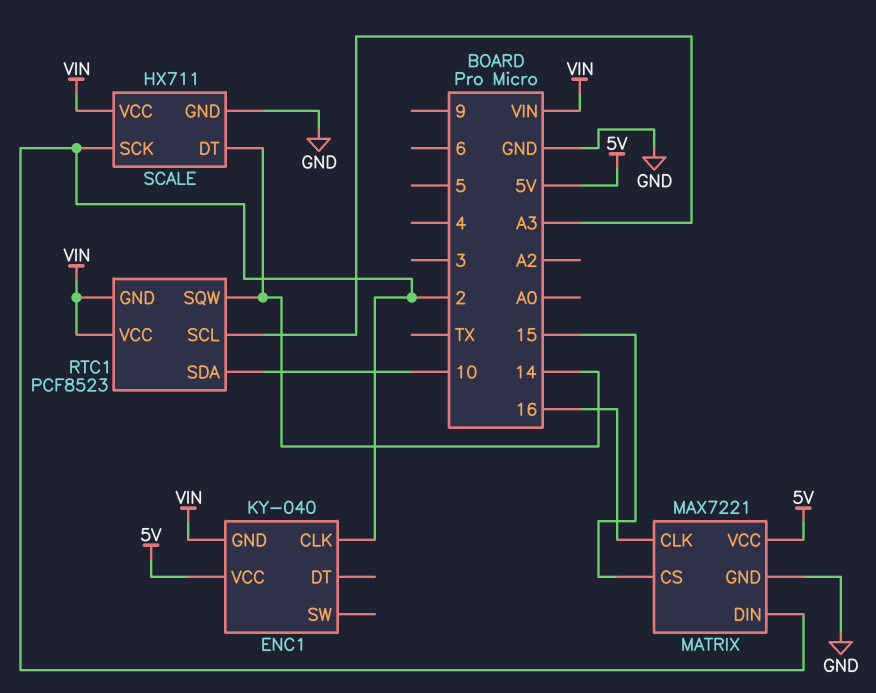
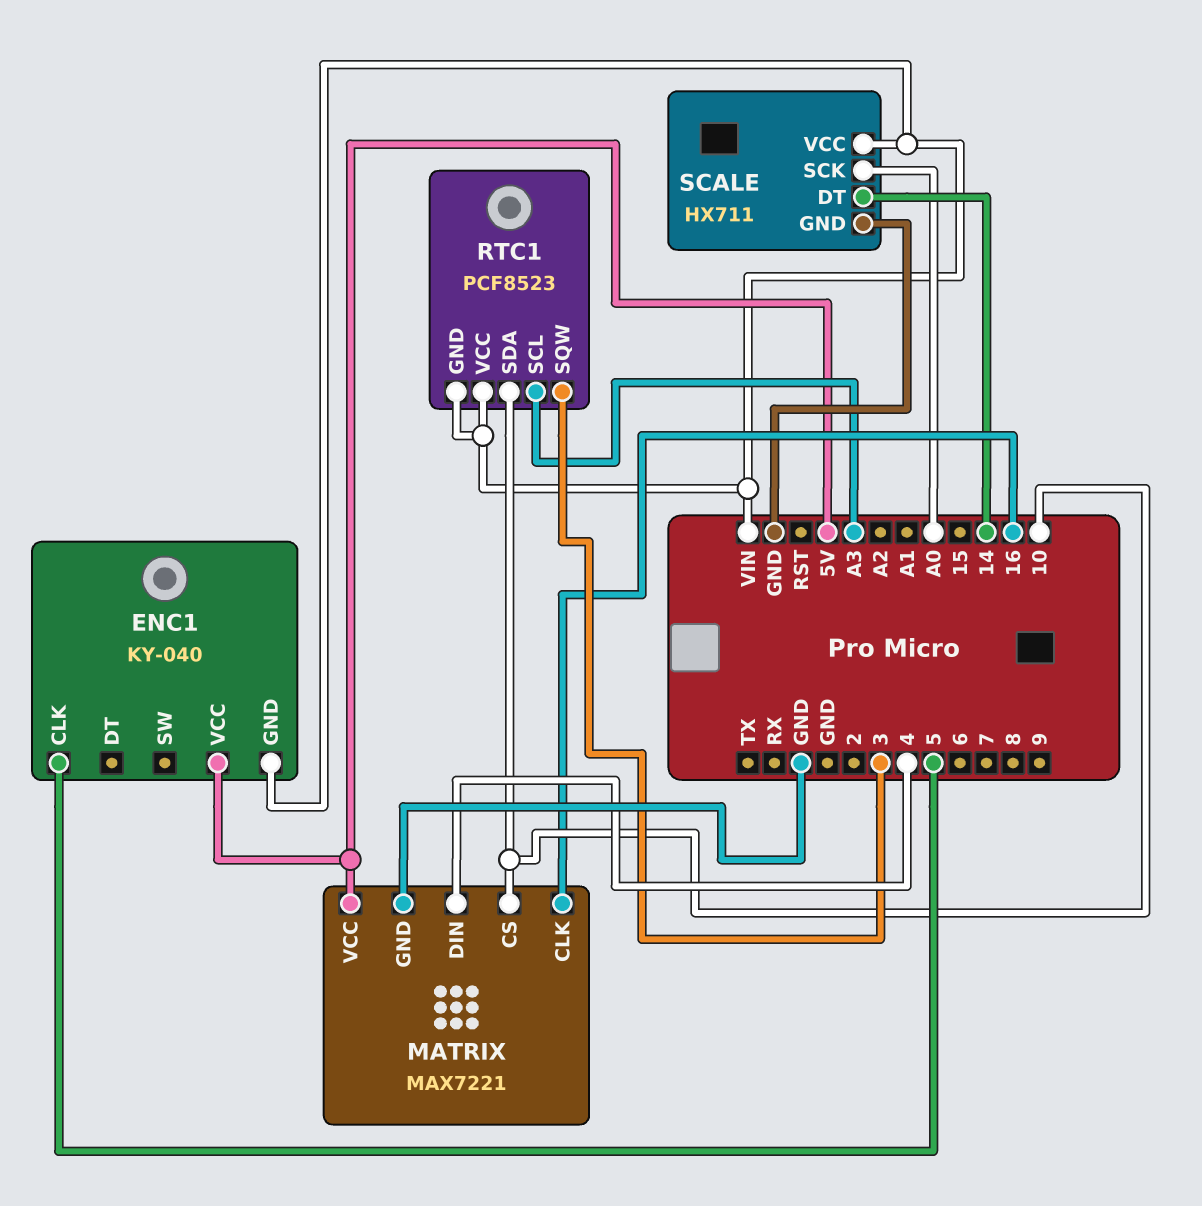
ENC1 pin CLK: 2 -> 5
MATRIX pin CS: 15 -> 10
MATRIX pin DIN: 2 -> 4
RTC1 pin SQW: 14 -> 3
SCALE pin SCK: 2 -> A0

